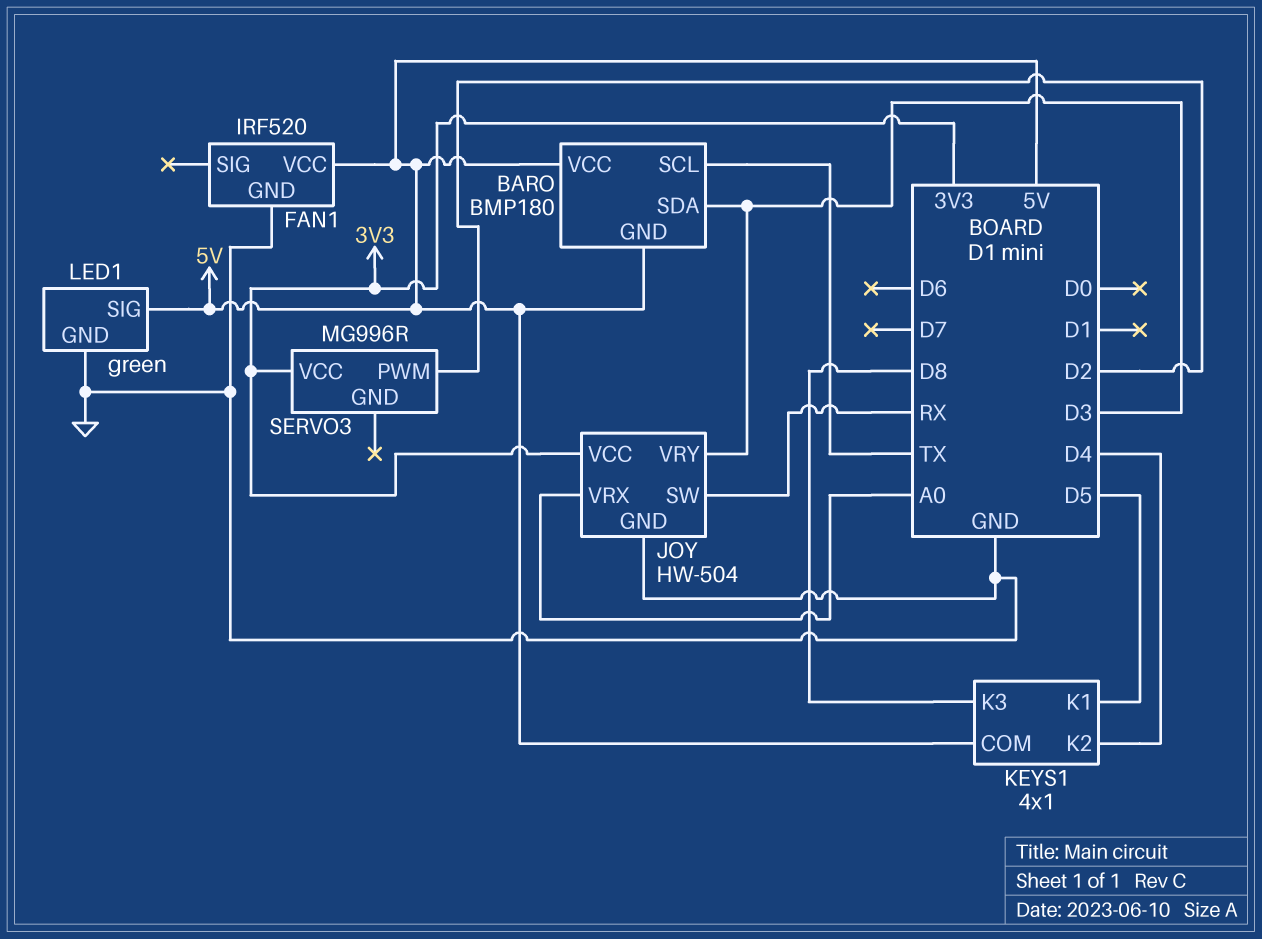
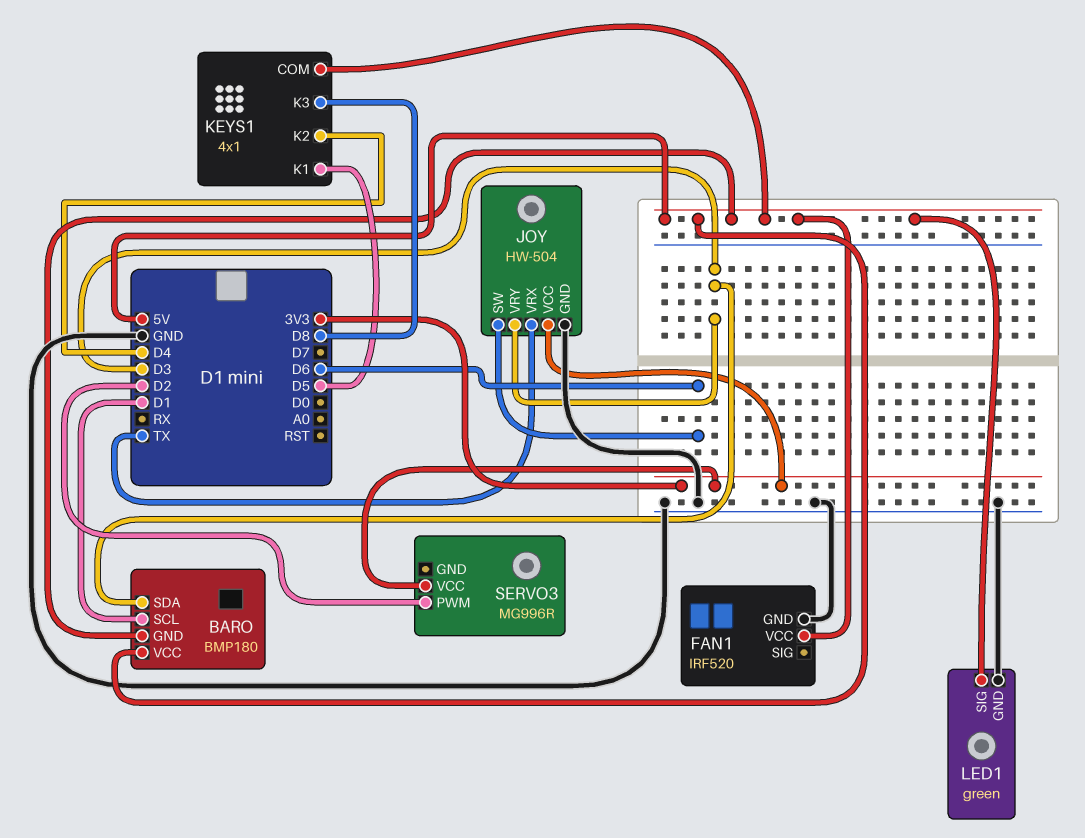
BARO pin SCL: TX -> D1
JOY pin SW: RX -> D6
JOY pin VRX: A0 -> TX

